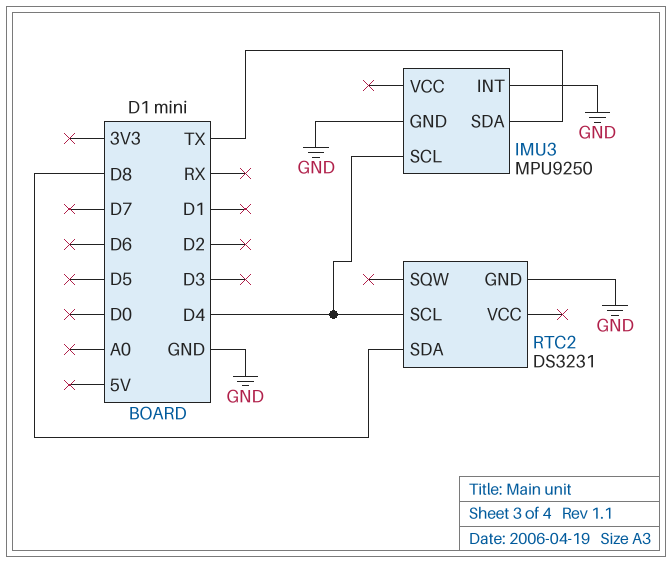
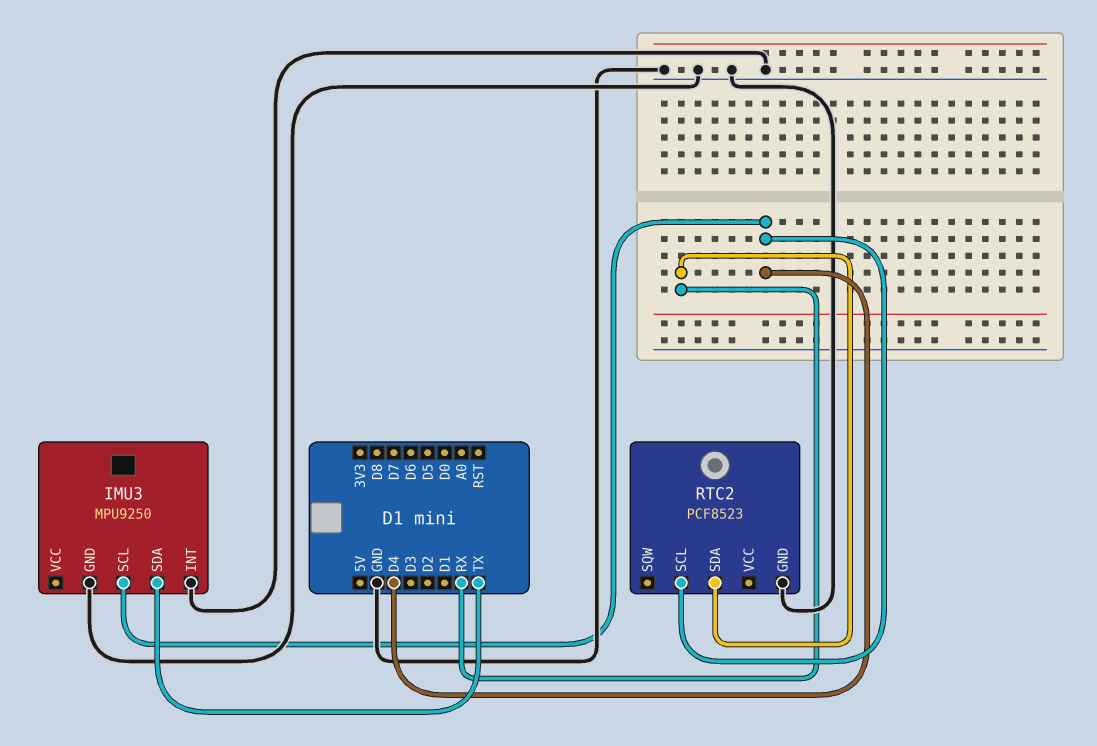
RTC2: DS3231 -> PCF8523
RTC2 pin SDA: D8 -> RX

